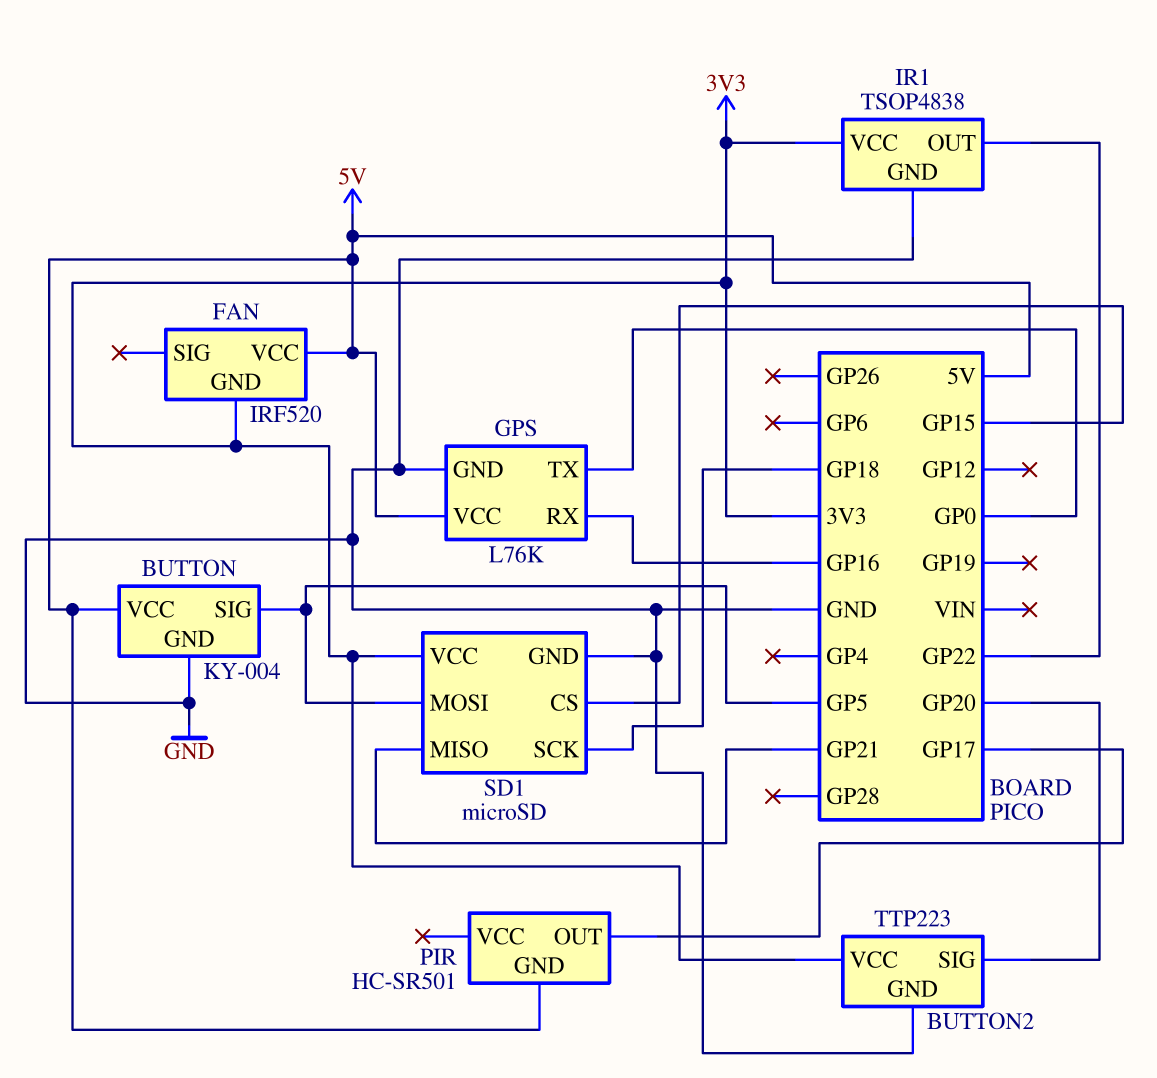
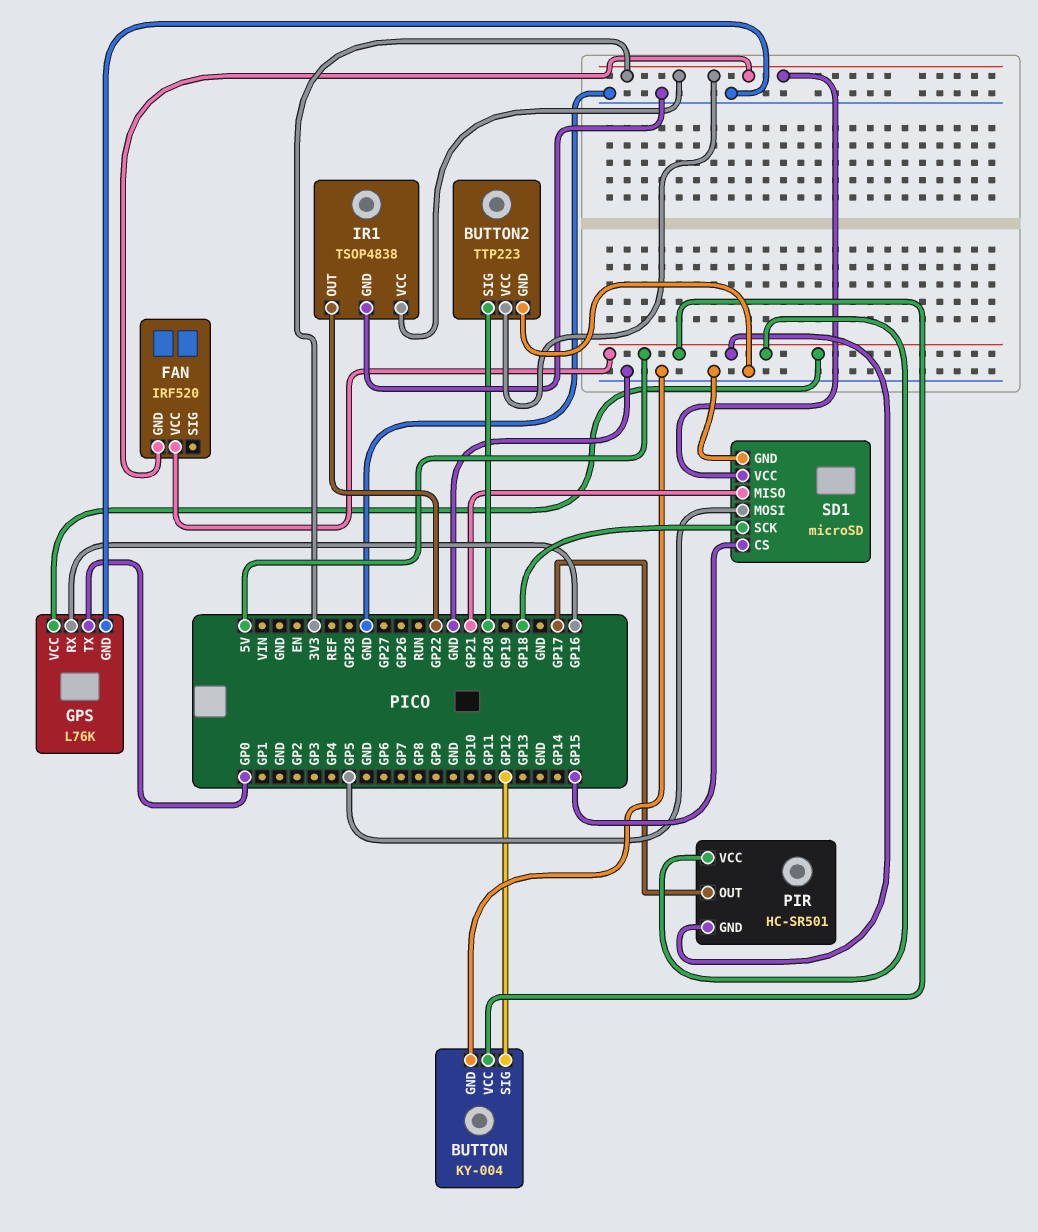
BUTTON pin SIG: GP5 -> GP12
PIR pin VCC: none -> 5V

